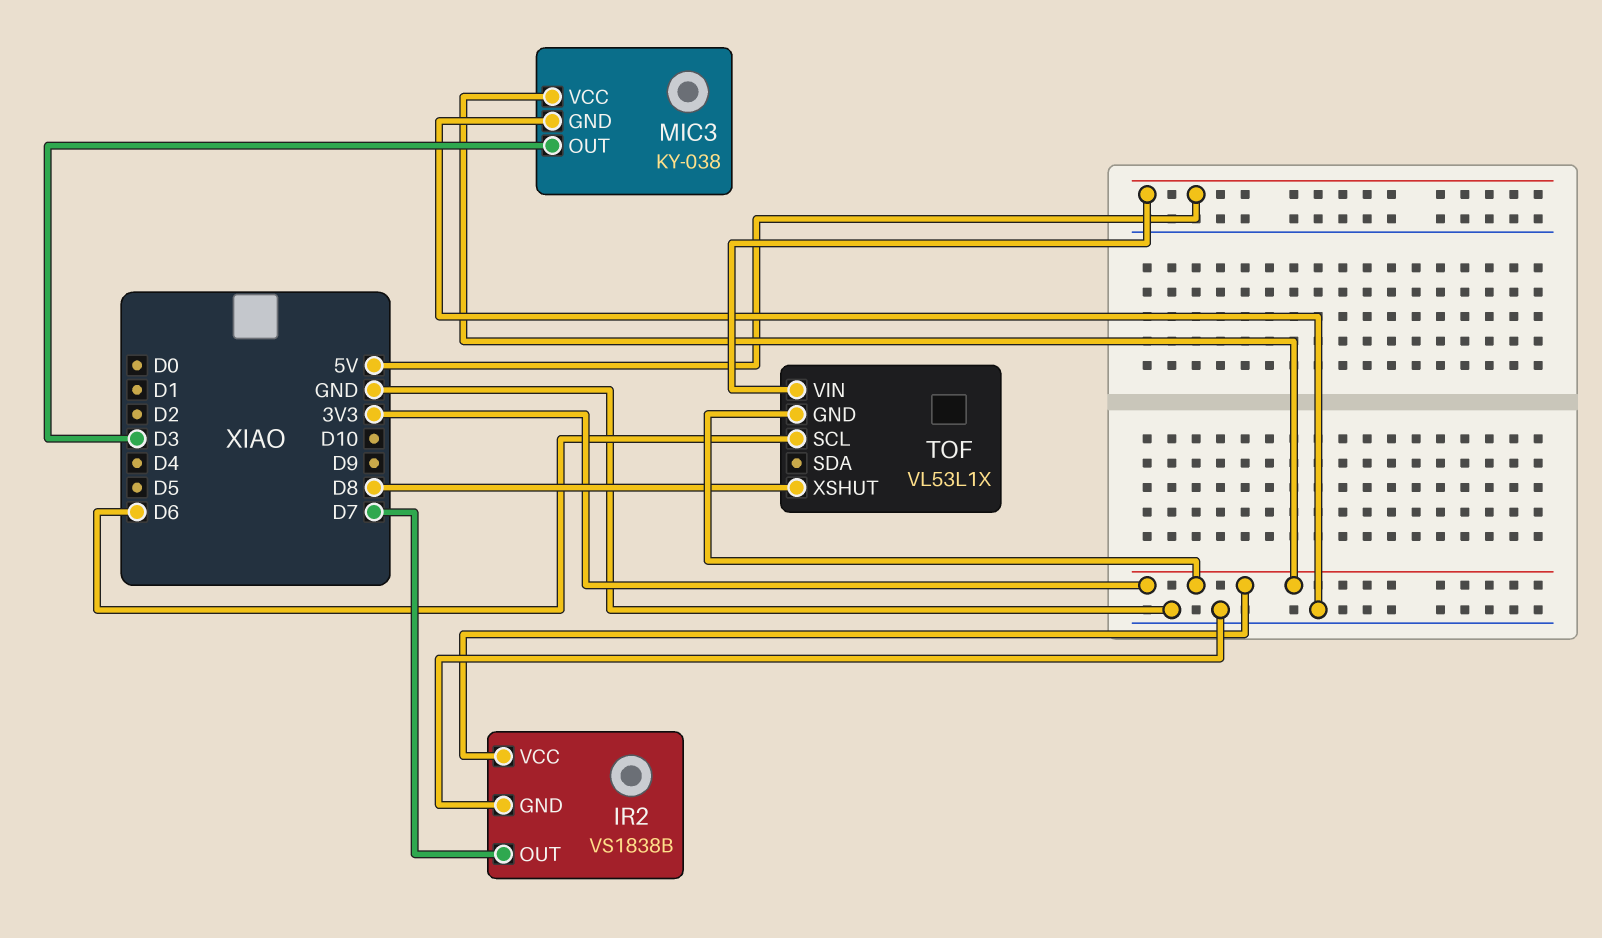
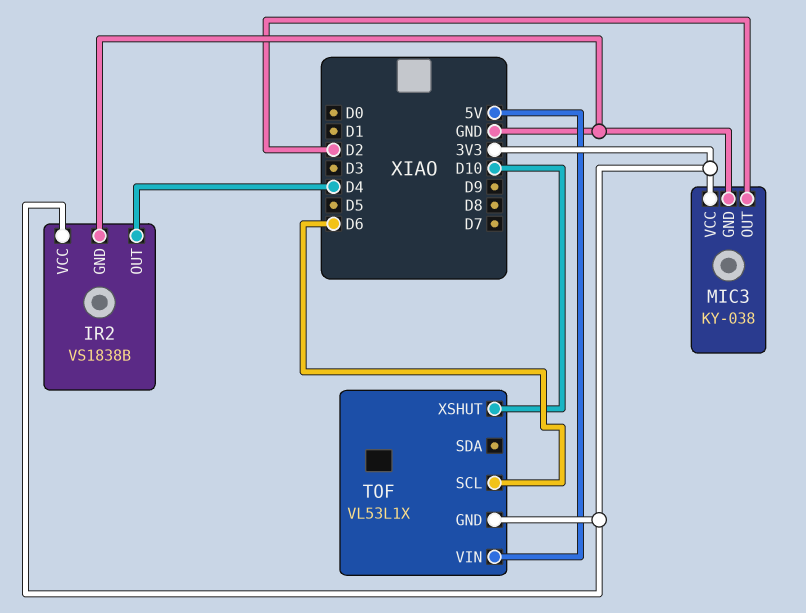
IR2 pin OUT: D7 -> D4
MIC3 pin OUT: D3 -> D2
TOF pin XSHUT: D8 -> D10

